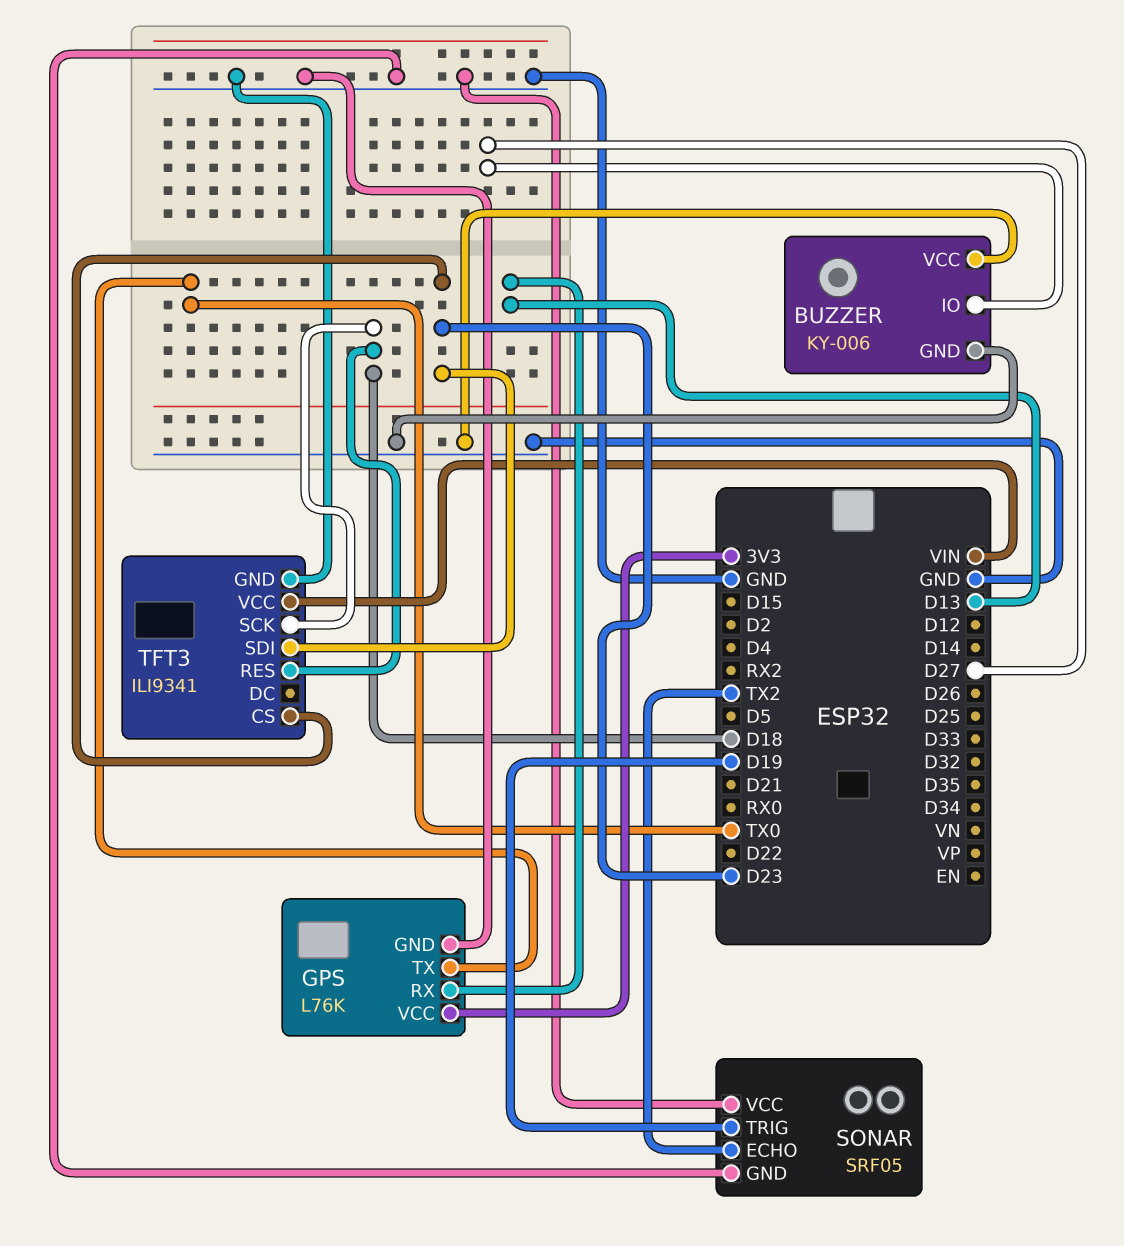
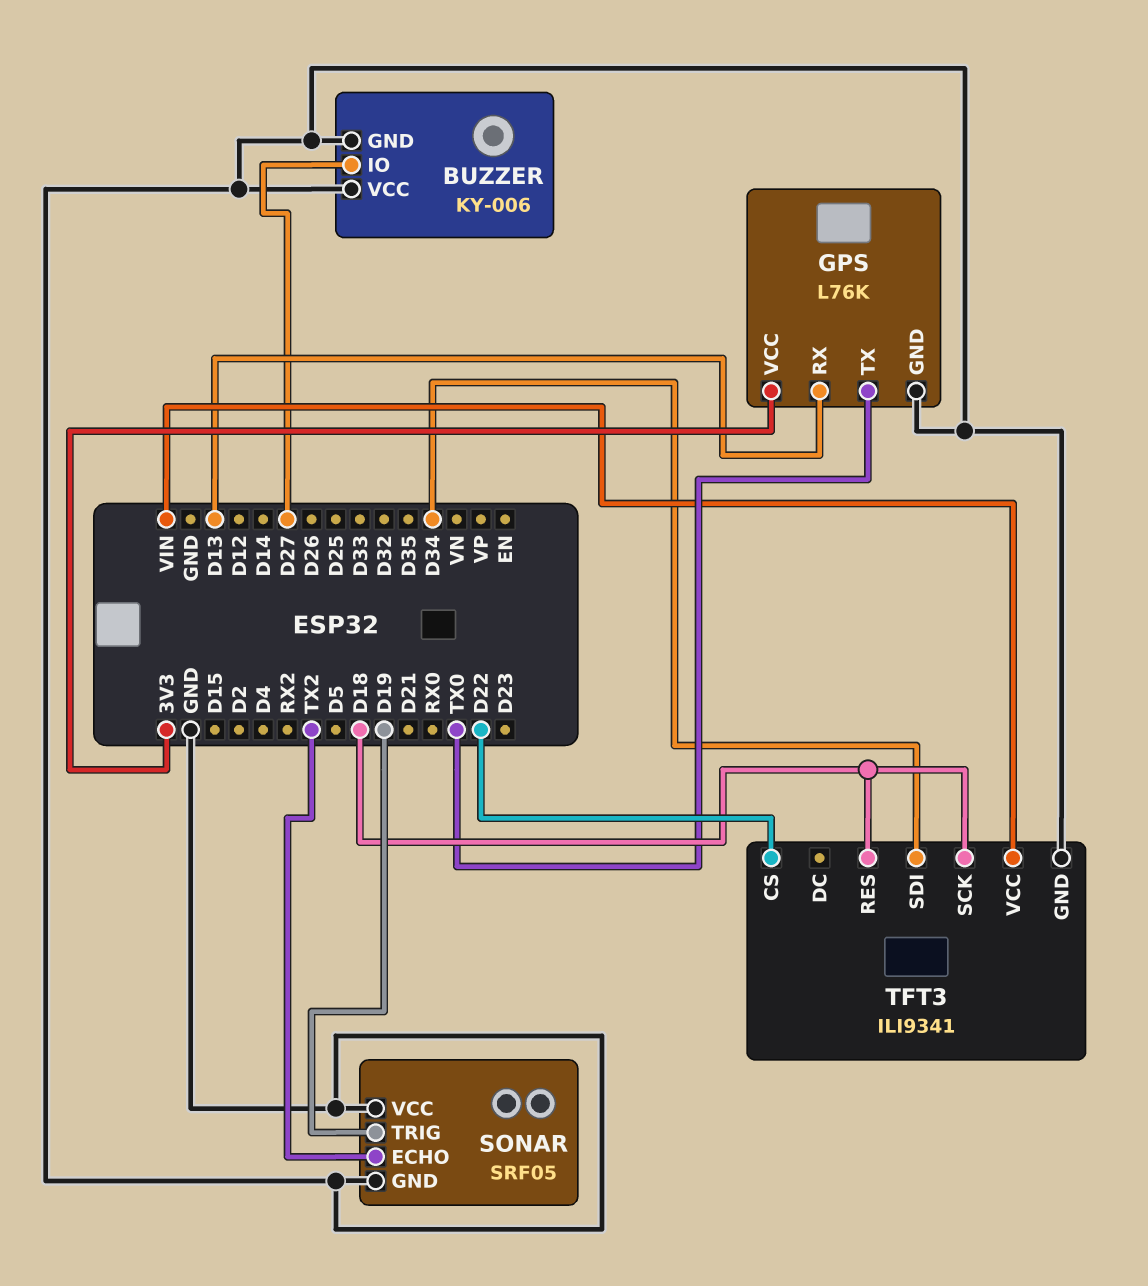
TFT3 pin CS: D23 -> D22
TFT3 pin SDI: D23 -> D34

